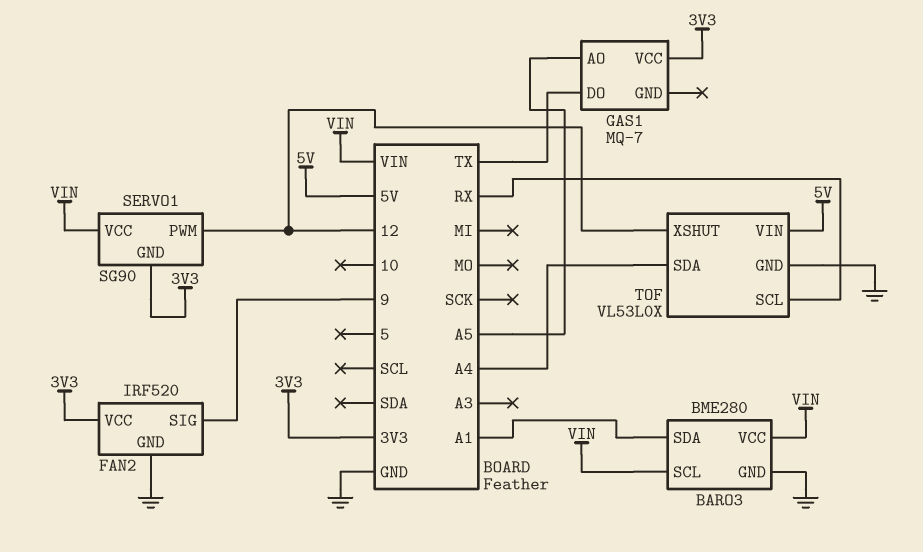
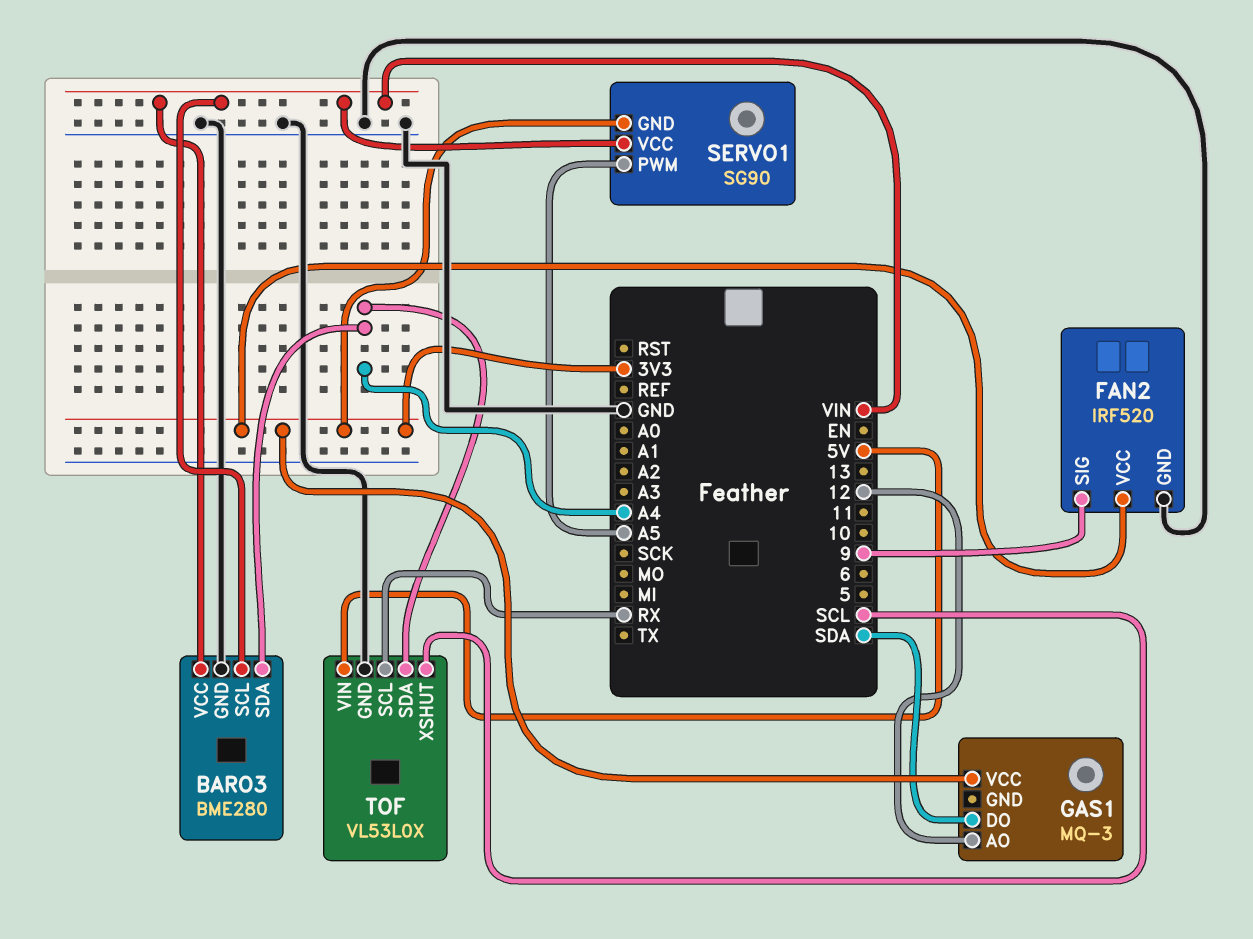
BARO3 pin SDA: A1 -> A4
GAS1: MQ-7 -> MQ-3
GAS1 pin AO: A5 -> 12
GAS1 pin DO: TX -> SDA
SERVO1 pin PWM: 12 -> A5
TOF pin XSHUT: 12 -> SCL

